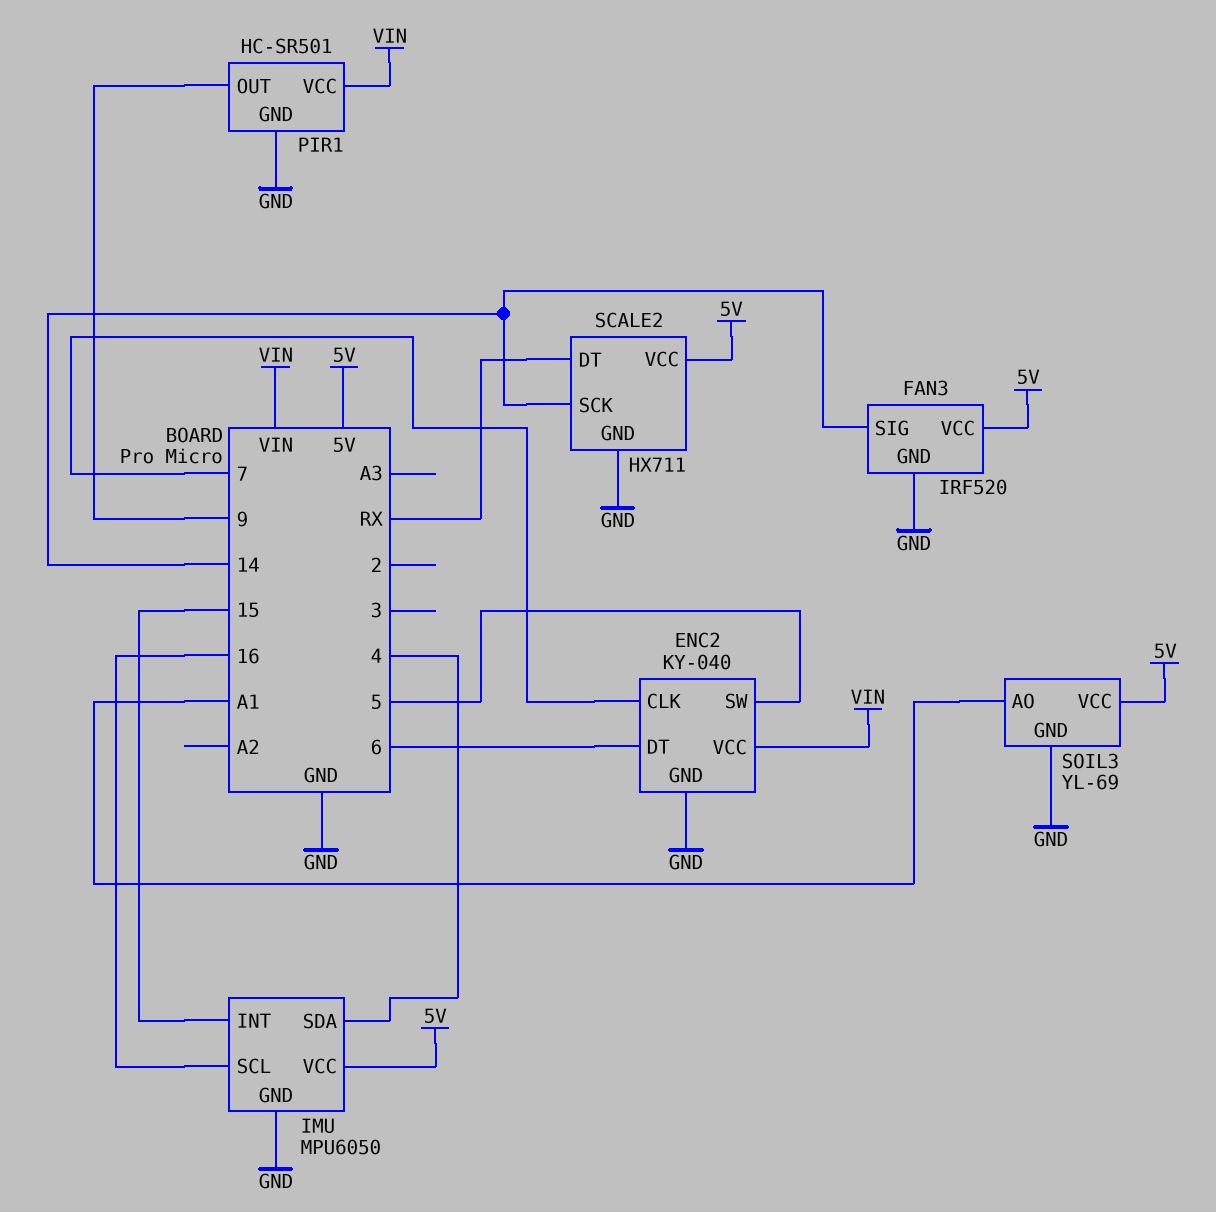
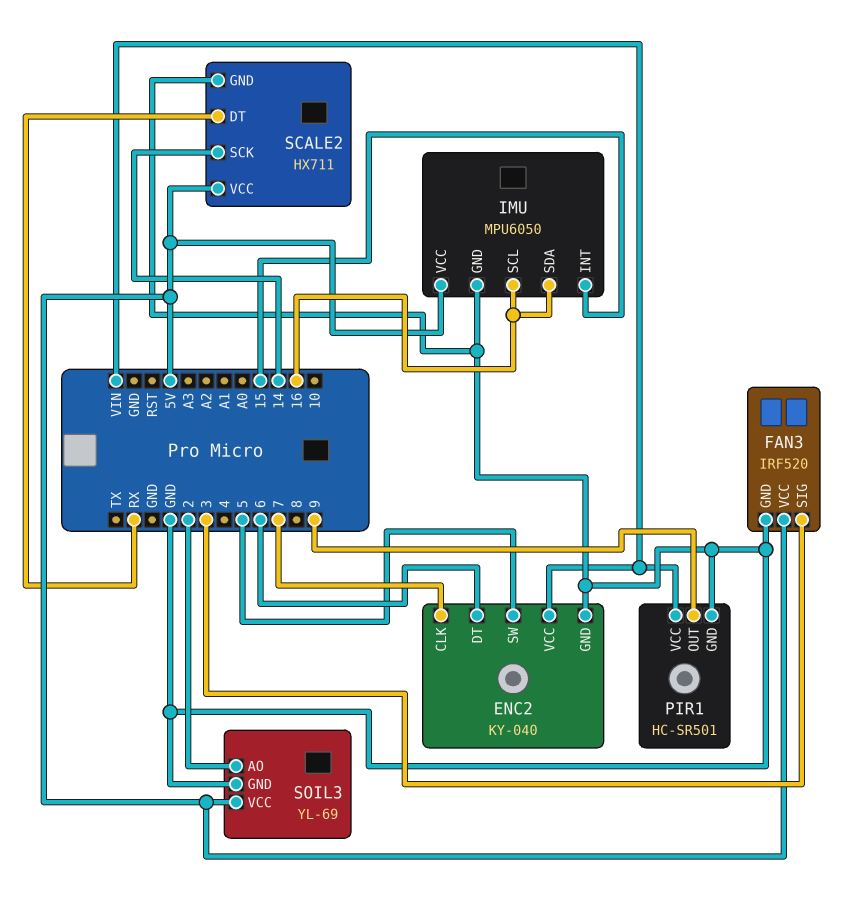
FAN3 pin SIG: 14 -> 3
IMU pin SDA: 4 -> 16
SOIL3 pin AO: A1 -> 2

